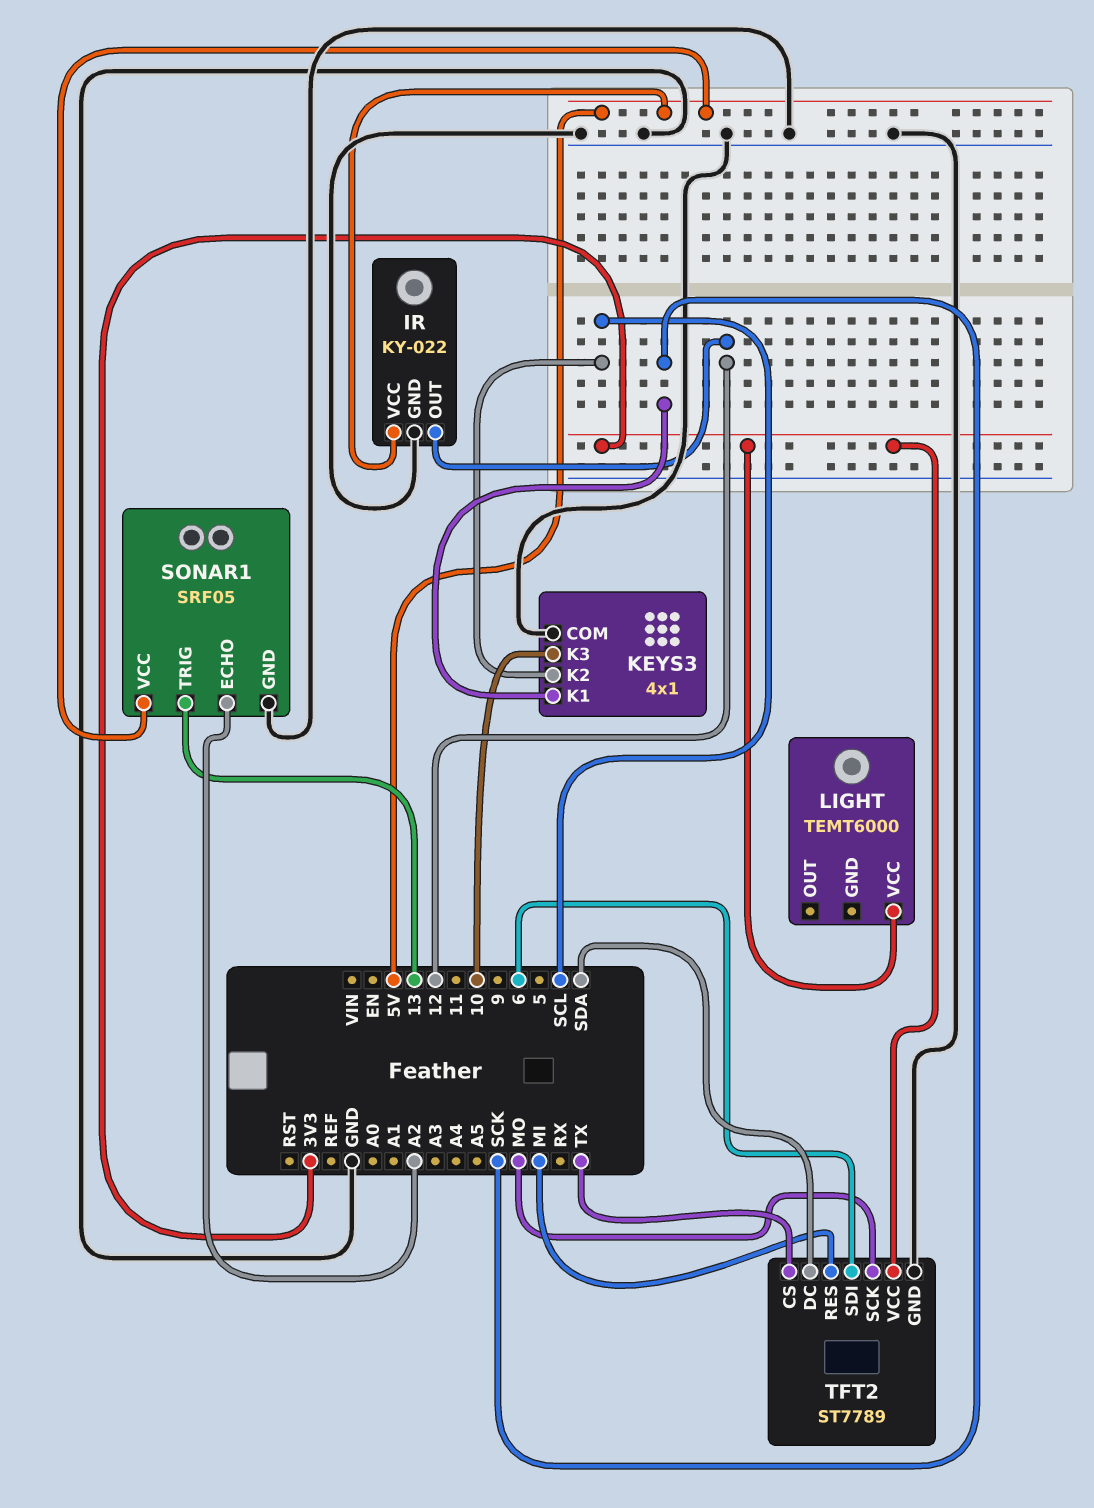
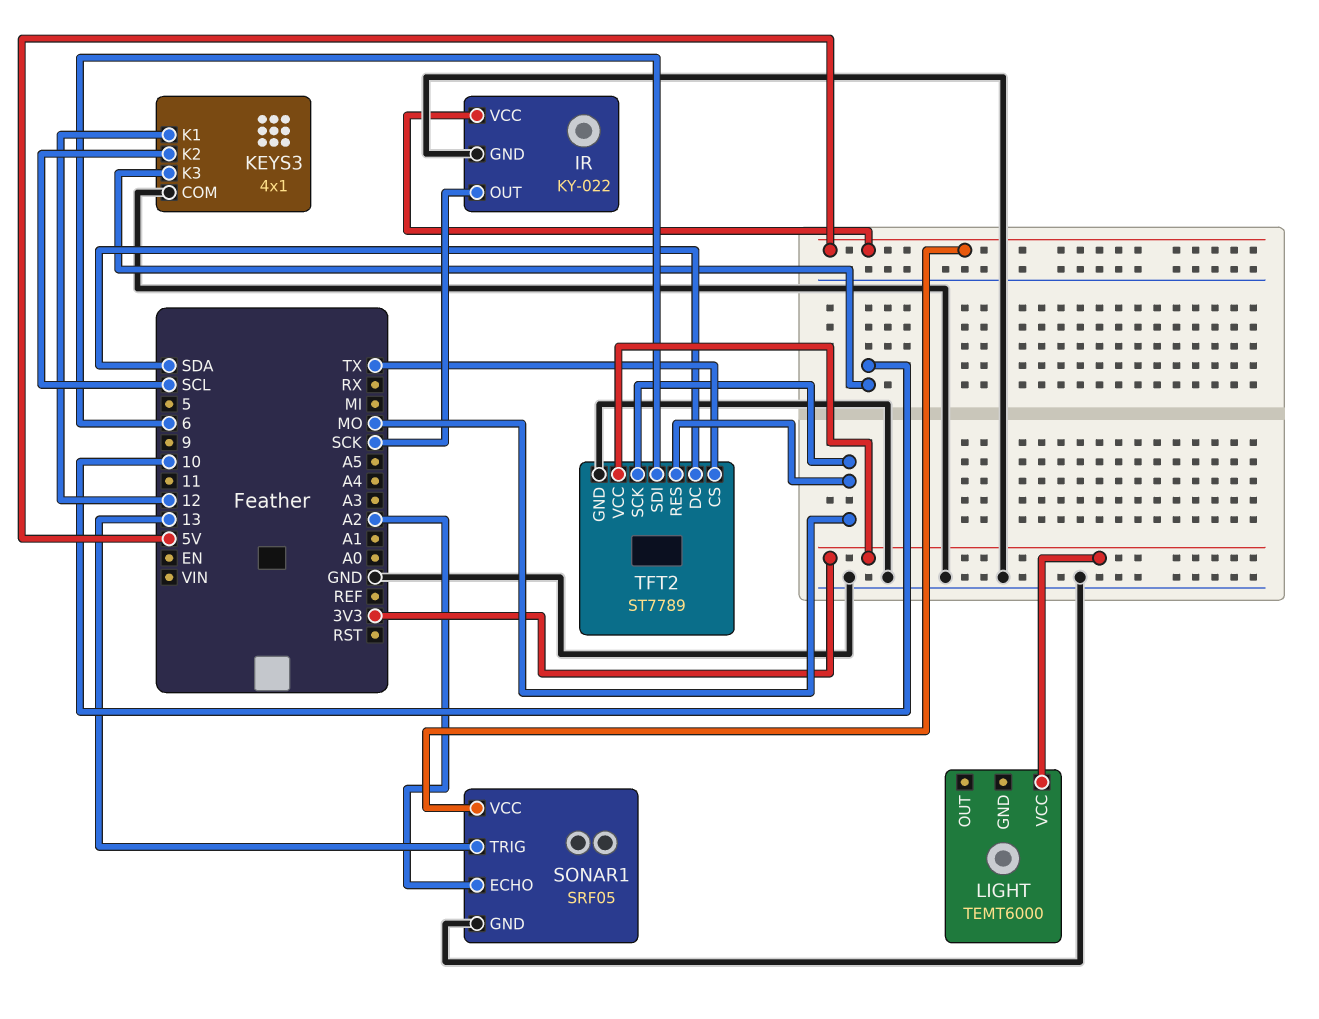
IR pin OUT: 12 -> SCK
KEYS3 pin K1: SCK -> 12
TFT2 pin RES: MI -> MO

